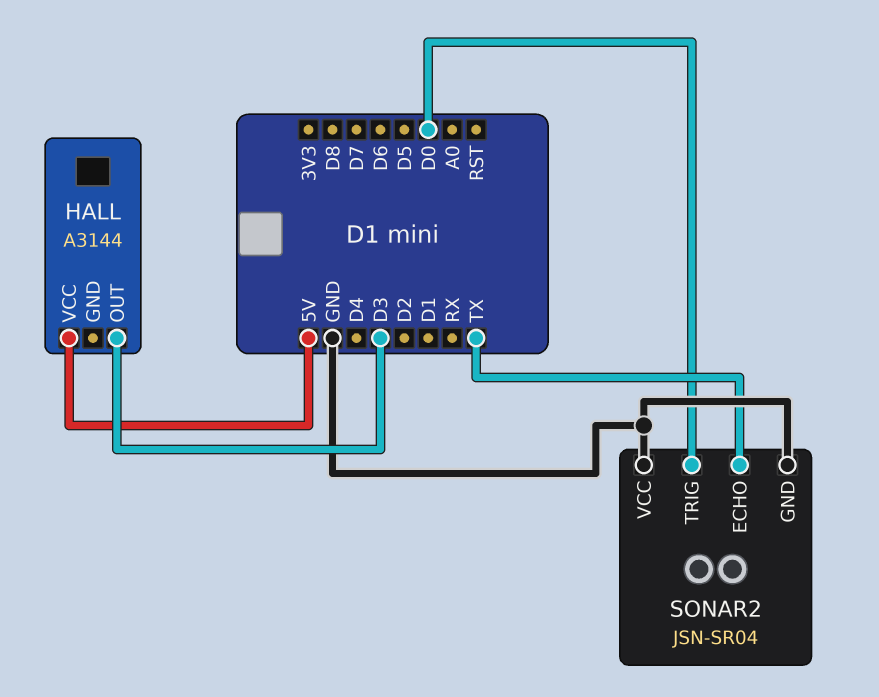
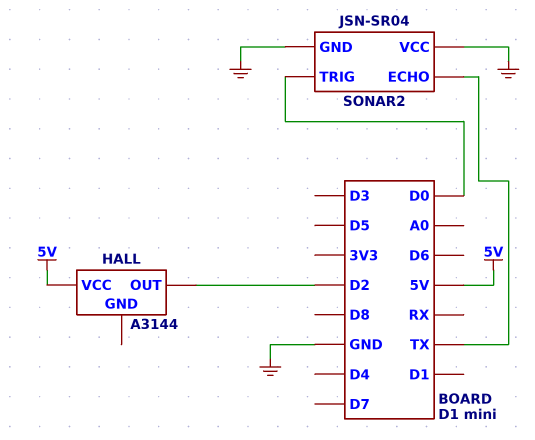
HALL pin OUT: D3 -> D2

